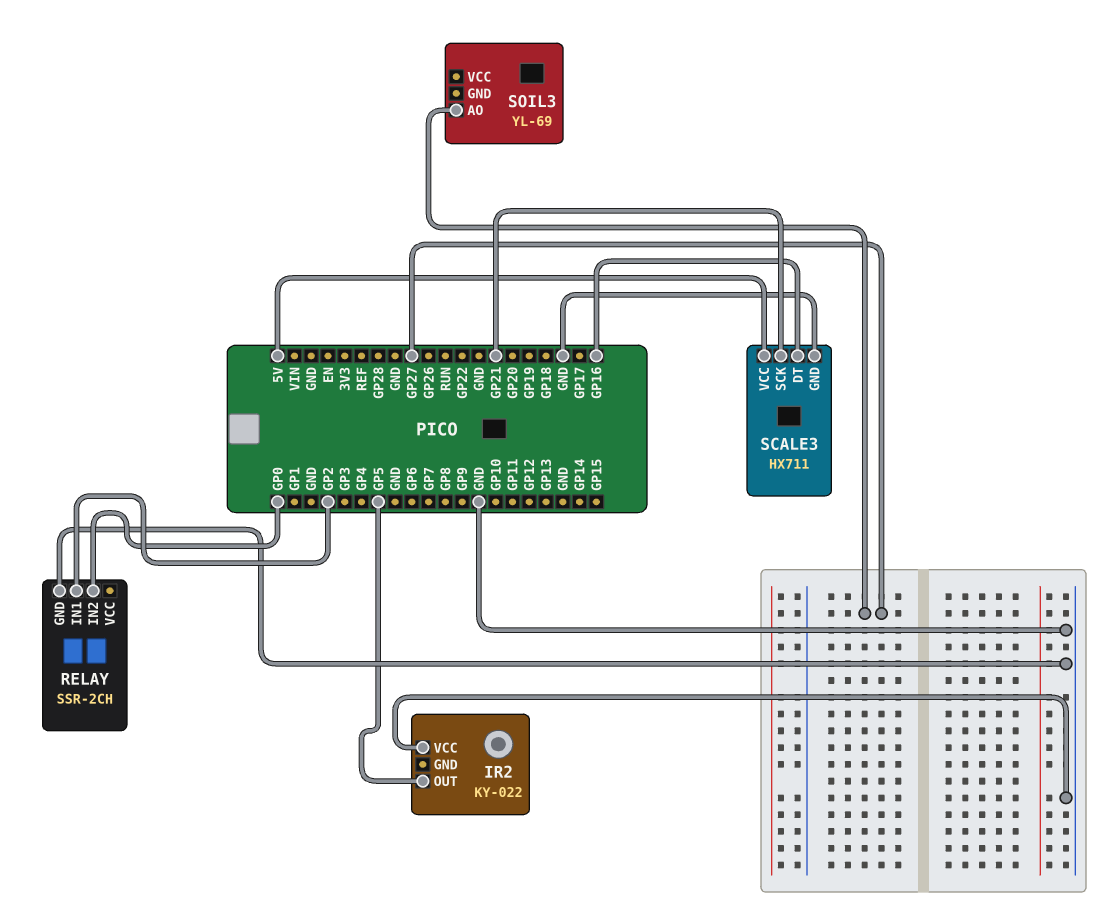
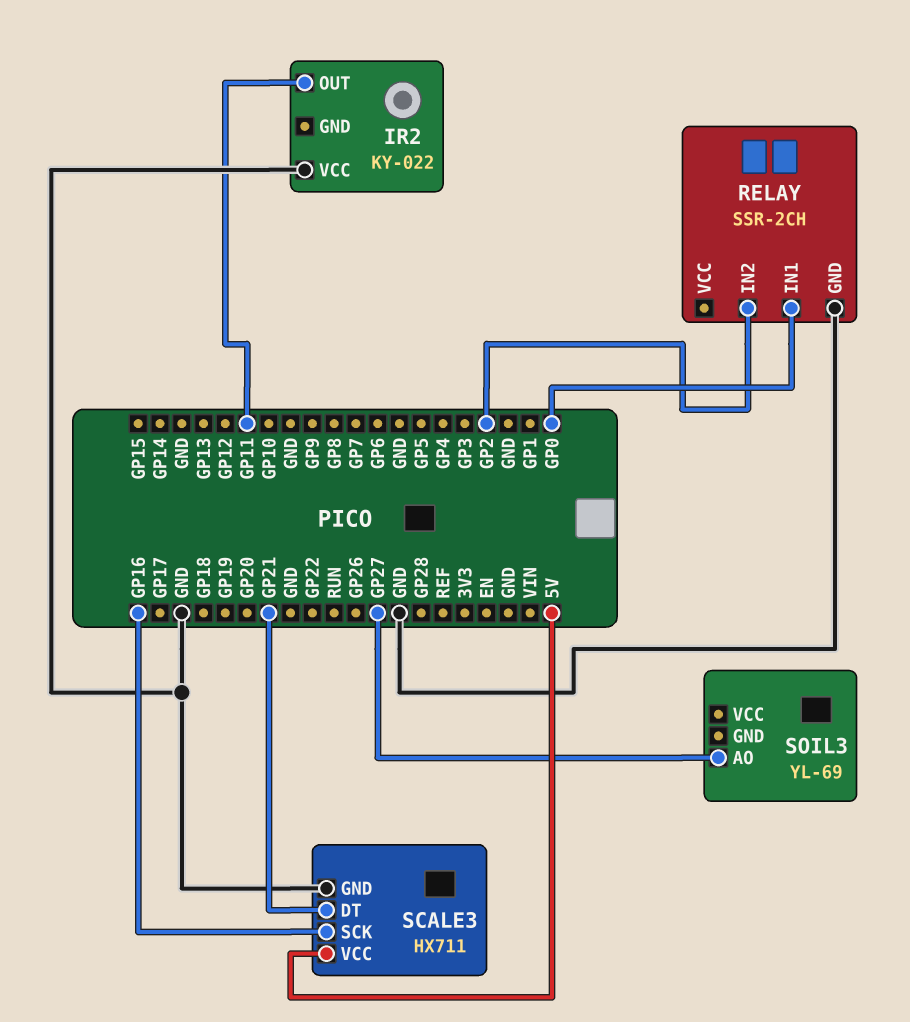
IR2 pin OUT: GP5 -> GP11
RELAY pin IN1: GP2 -> GP0
RELAY pin IN2: GP0 -> GP2
SCALE3 pin DT: GP16 -> GP21
SCALE3 pin SCK: GP21 -> GP16

